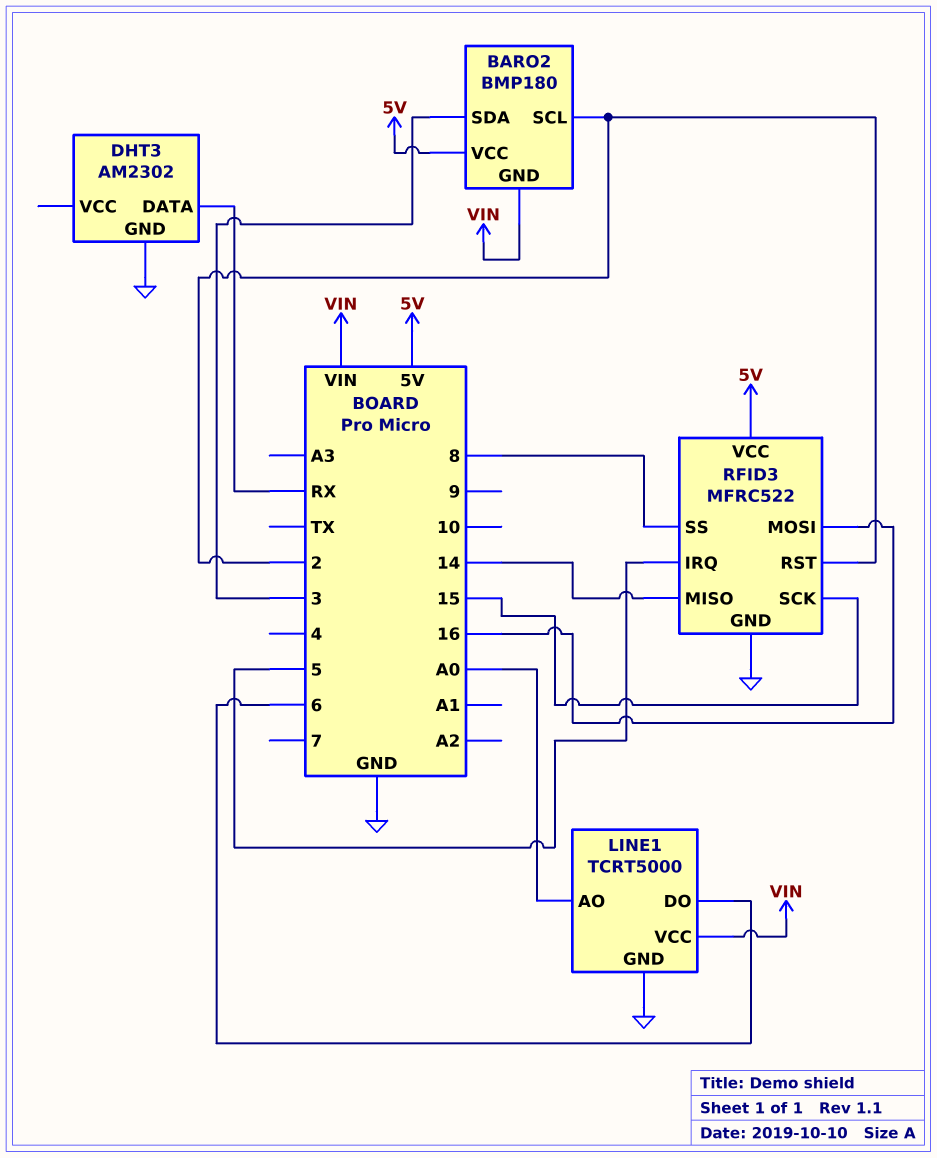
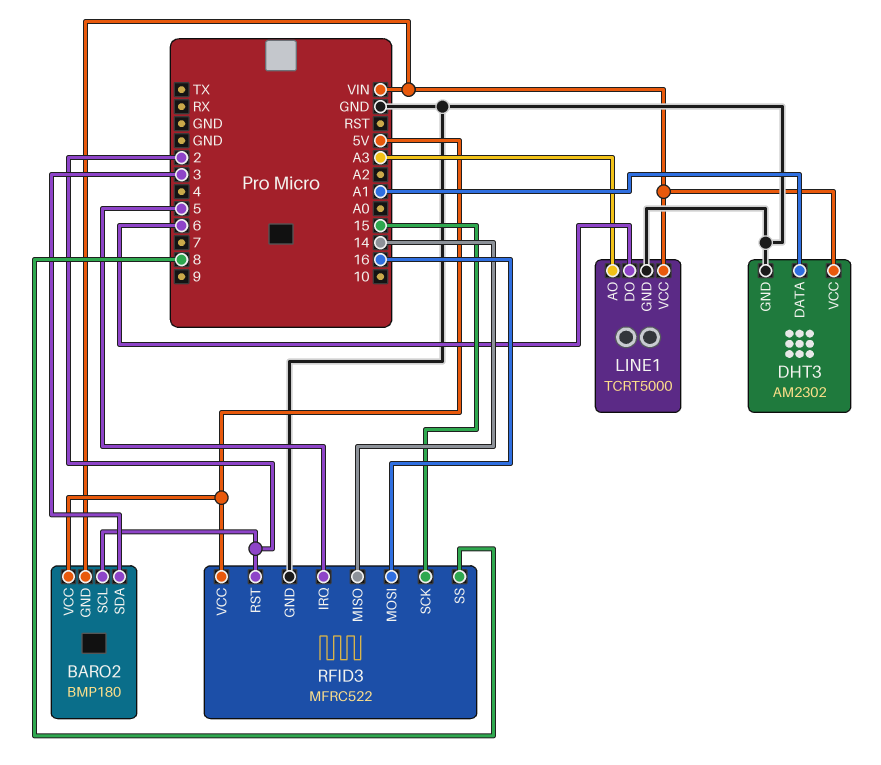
DHT3 pin DATA: RX -> A1
DHT3 pin VCC: none -> VIN
LINE1 pin AO: A0 -> A3

